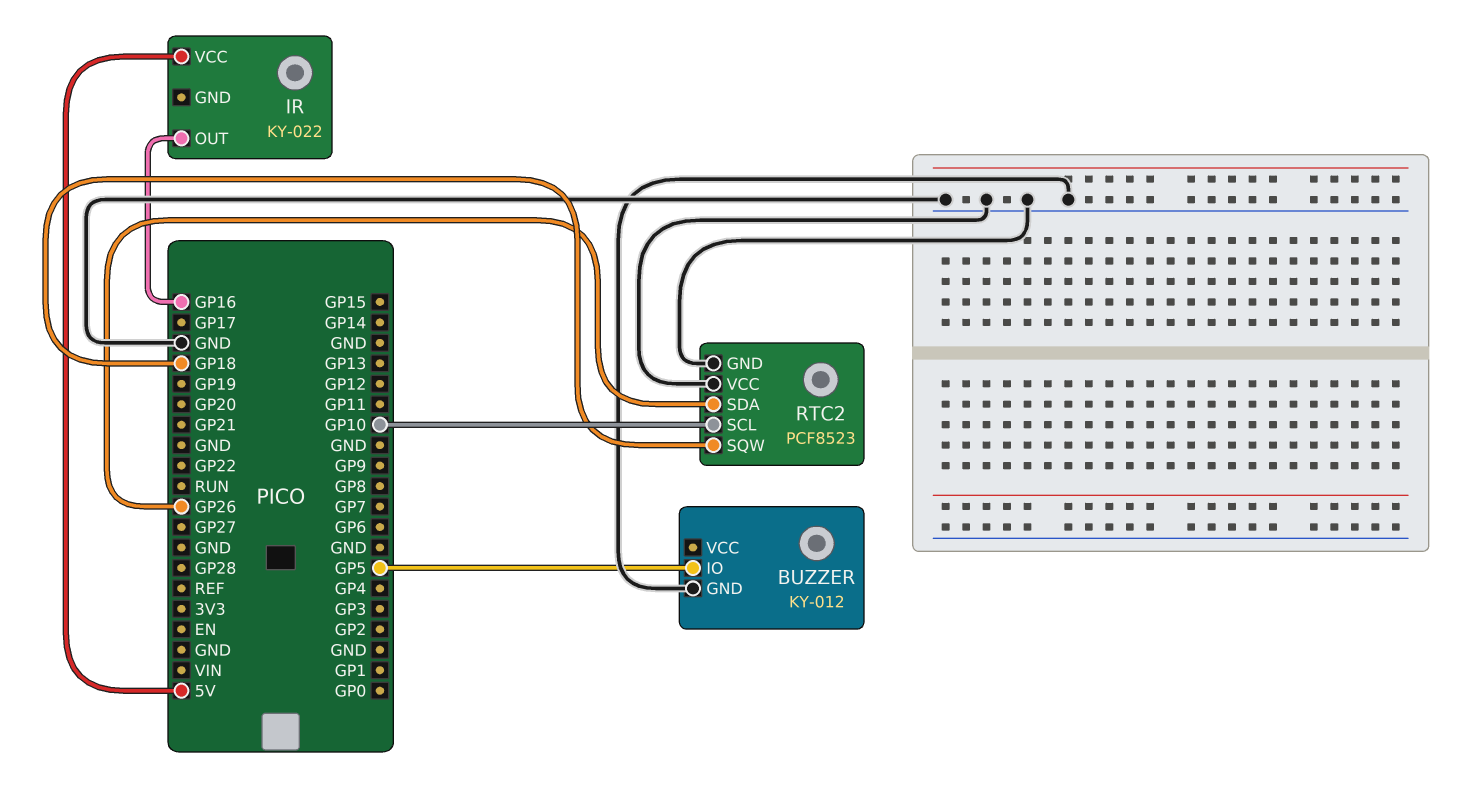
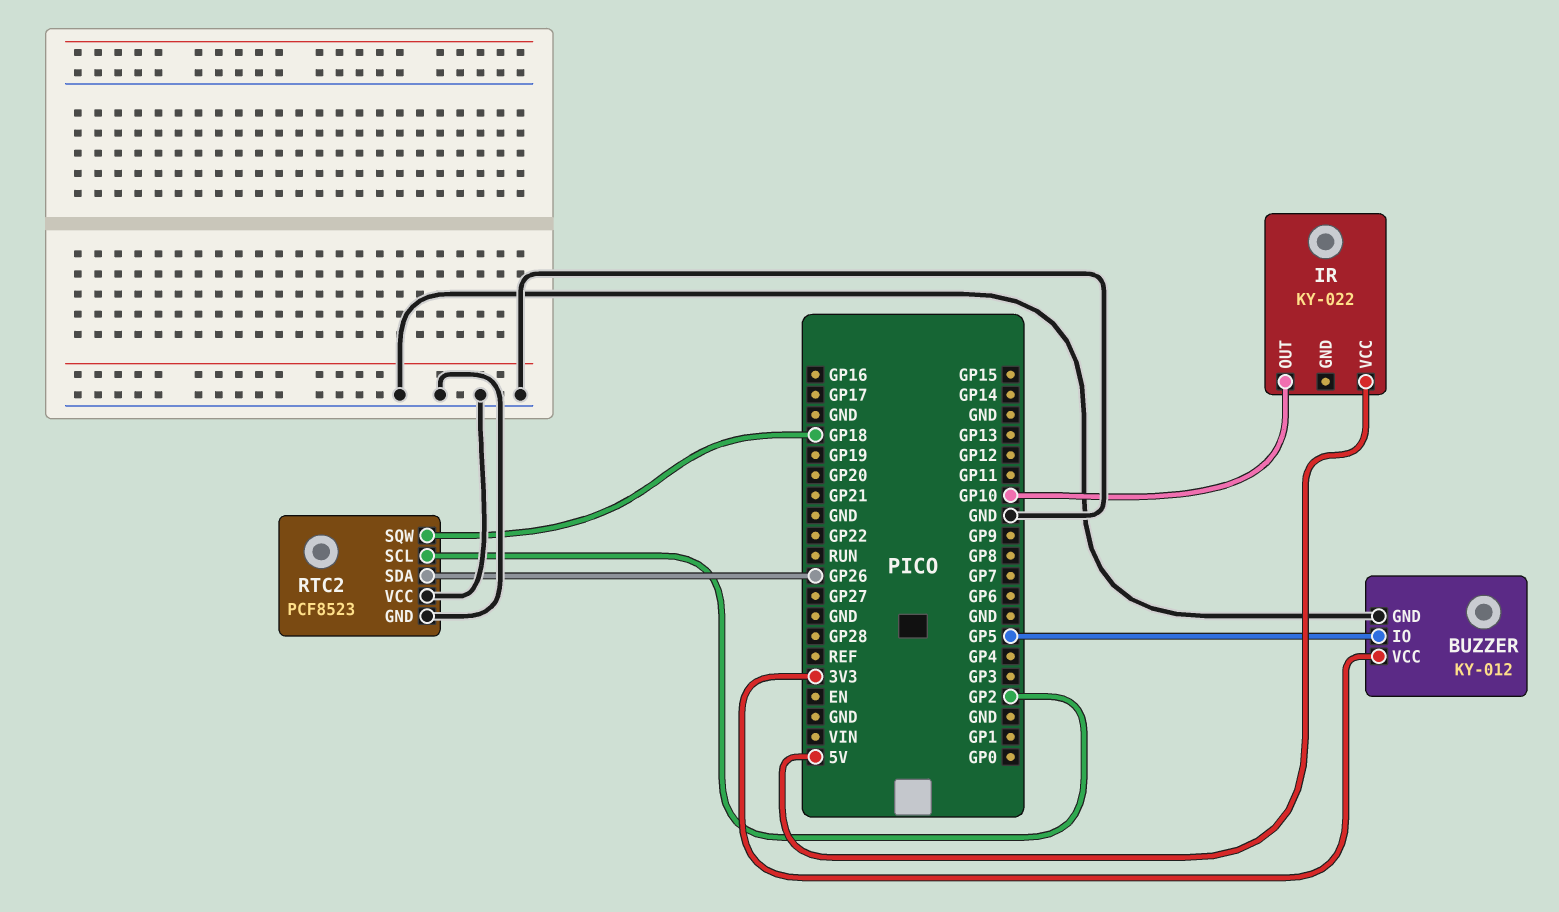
BUZZER pin VCC: none -> 3V3
IR pin OUT: GP16 -> GP10
RTC2 pin SCL: GP10 -> GP2

